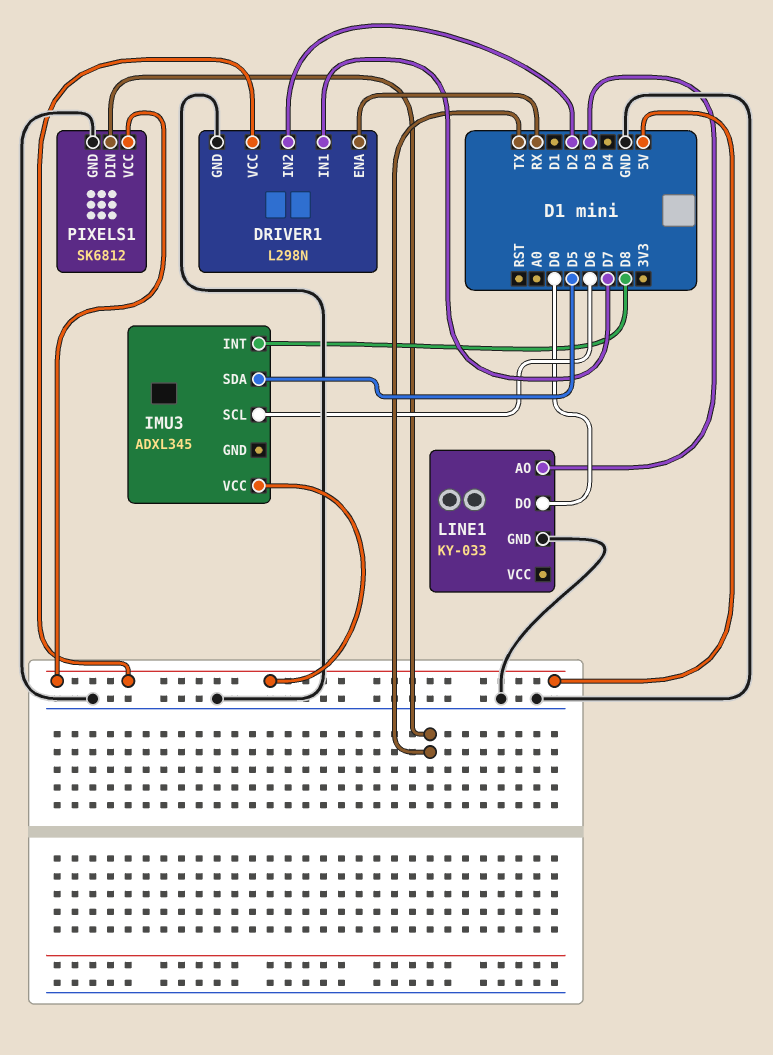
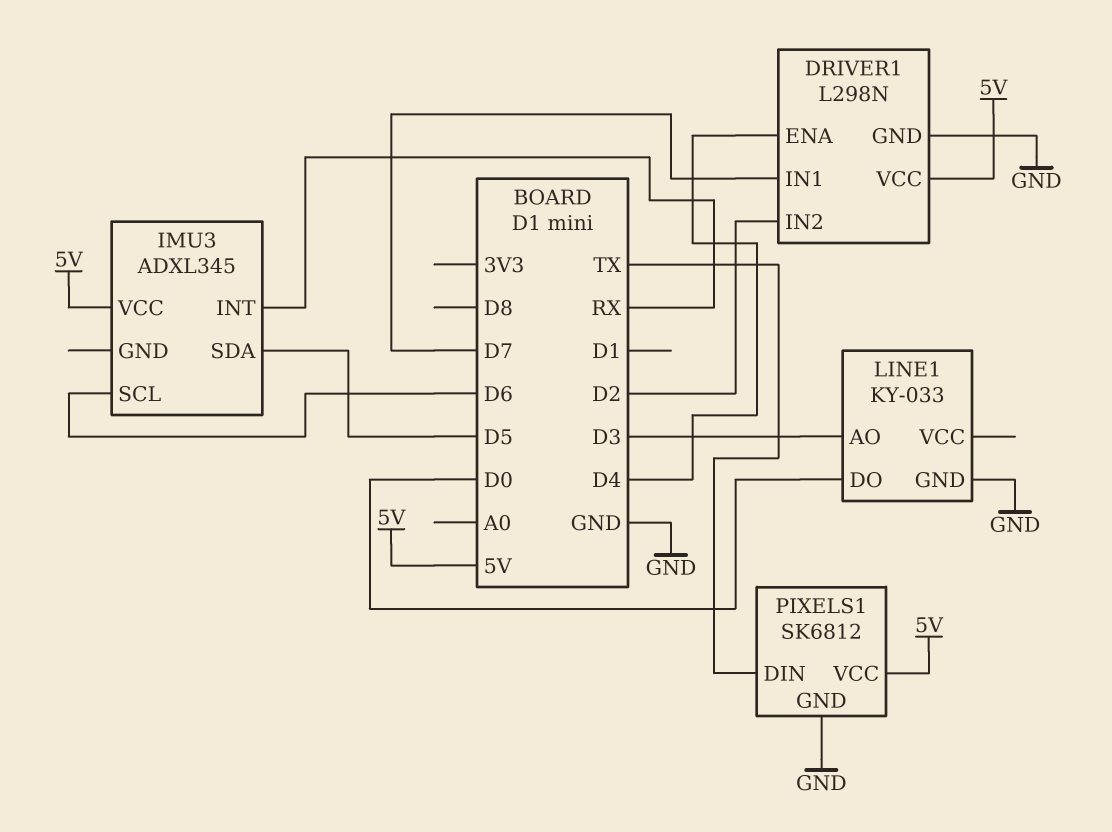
DRIVER1 pin ENA: RX -> D4
IMU3 pin INT: D8 -> RX

